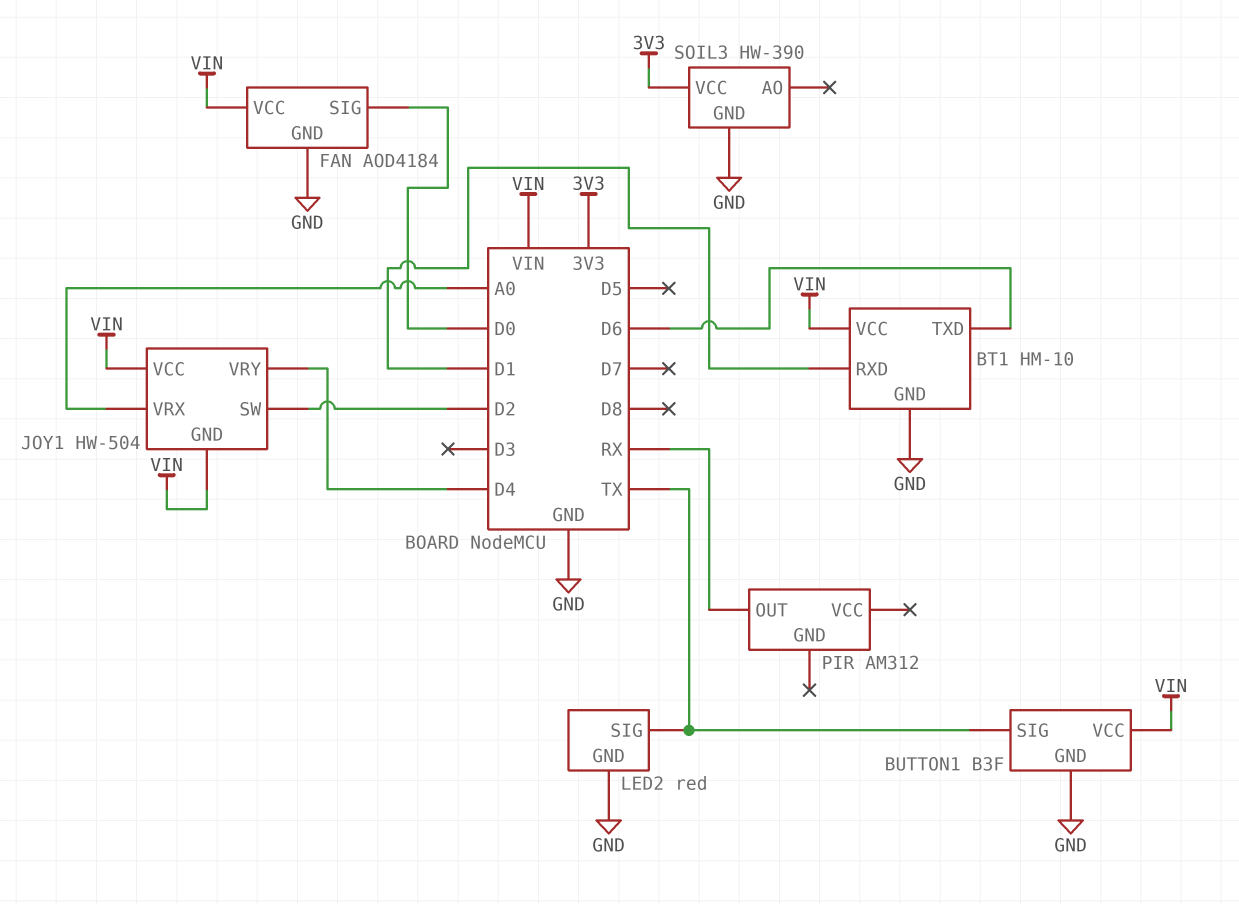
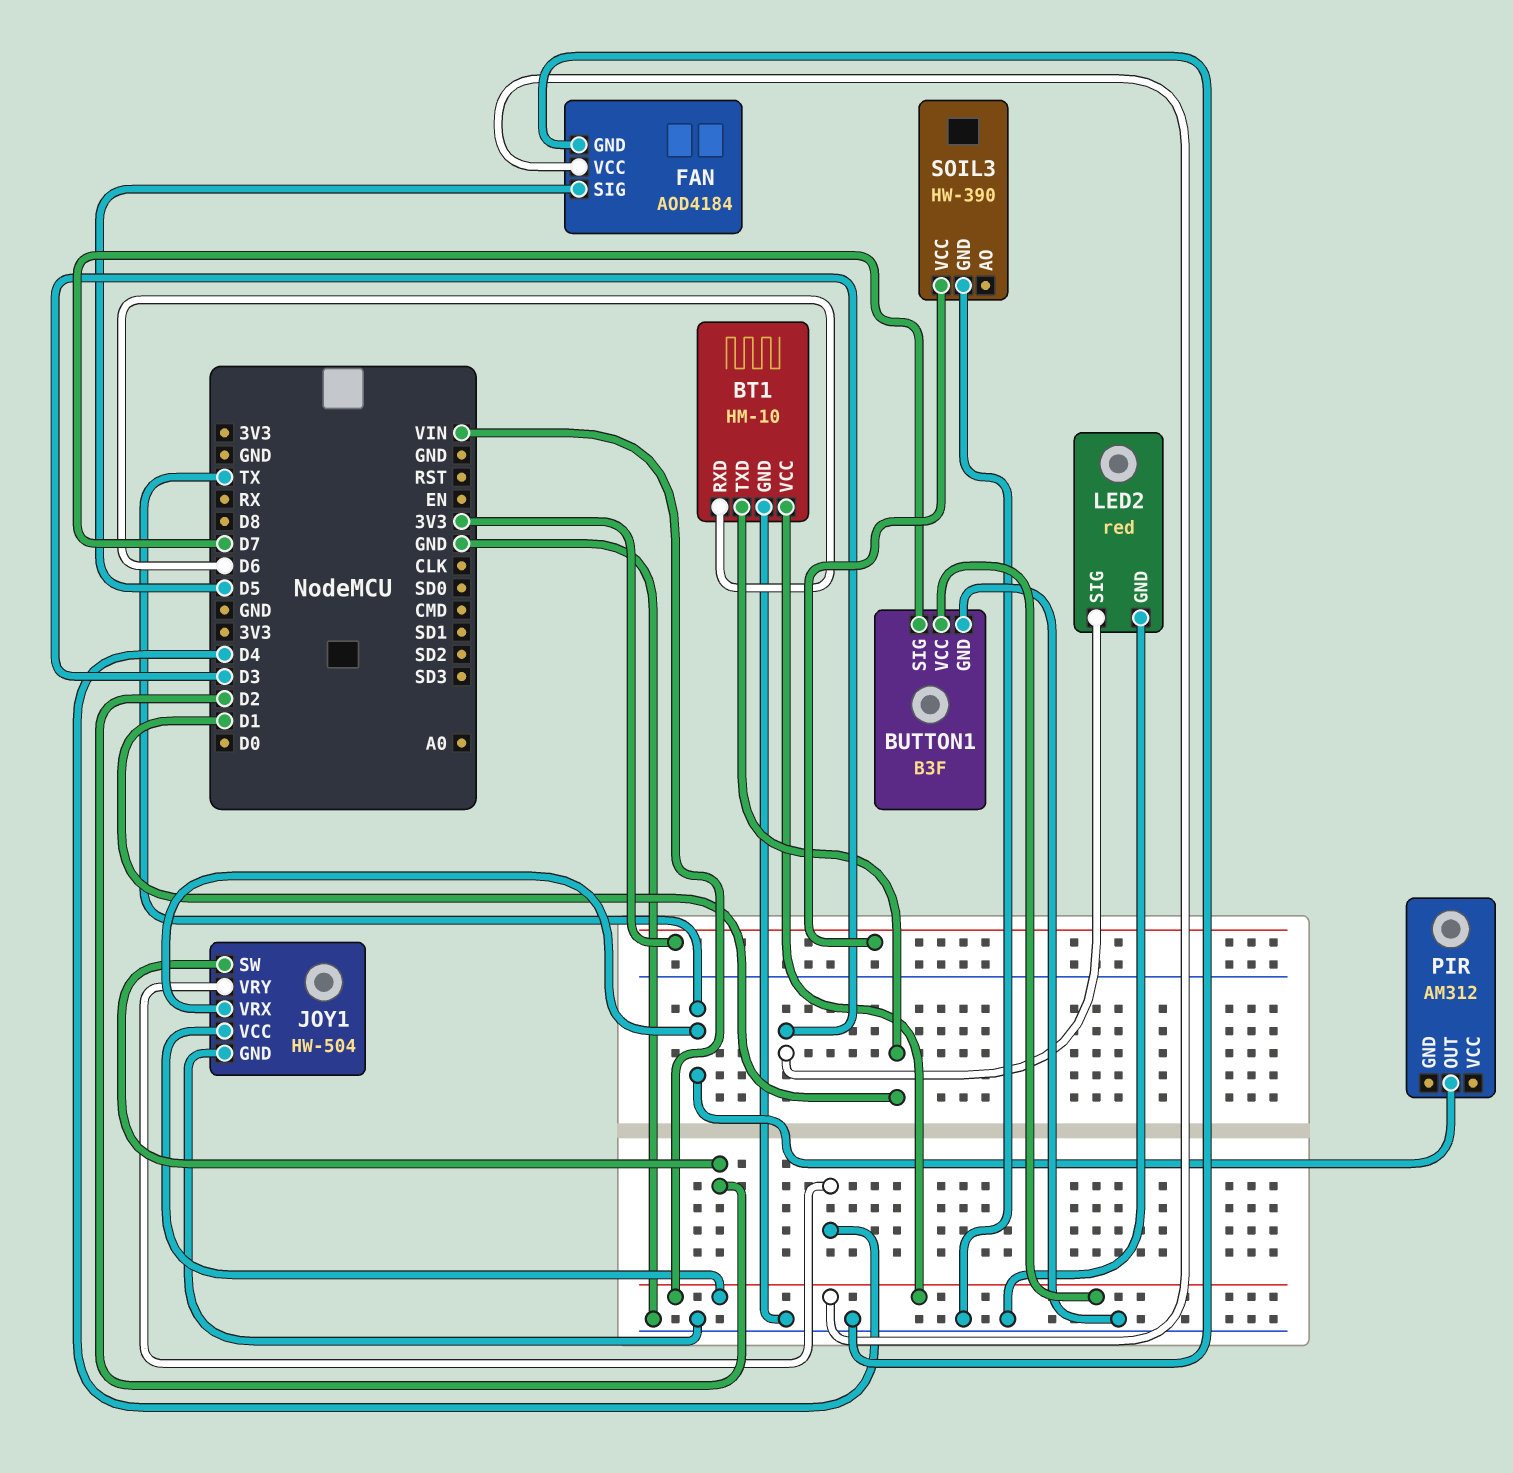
BT1 pin RXD: D1 -> D6
BT1 pin TXD: D6 -> D1
BUTTON1 pin SIG: TX -> D7
FAN pin SIG: D0 -> D5
JOY1 pin GND: VIN -> GND
JOY1 pin VRX: A0 -> TX
LED2 pin SIG: TX -> D3
PIR pin OUT: RX -> TX

